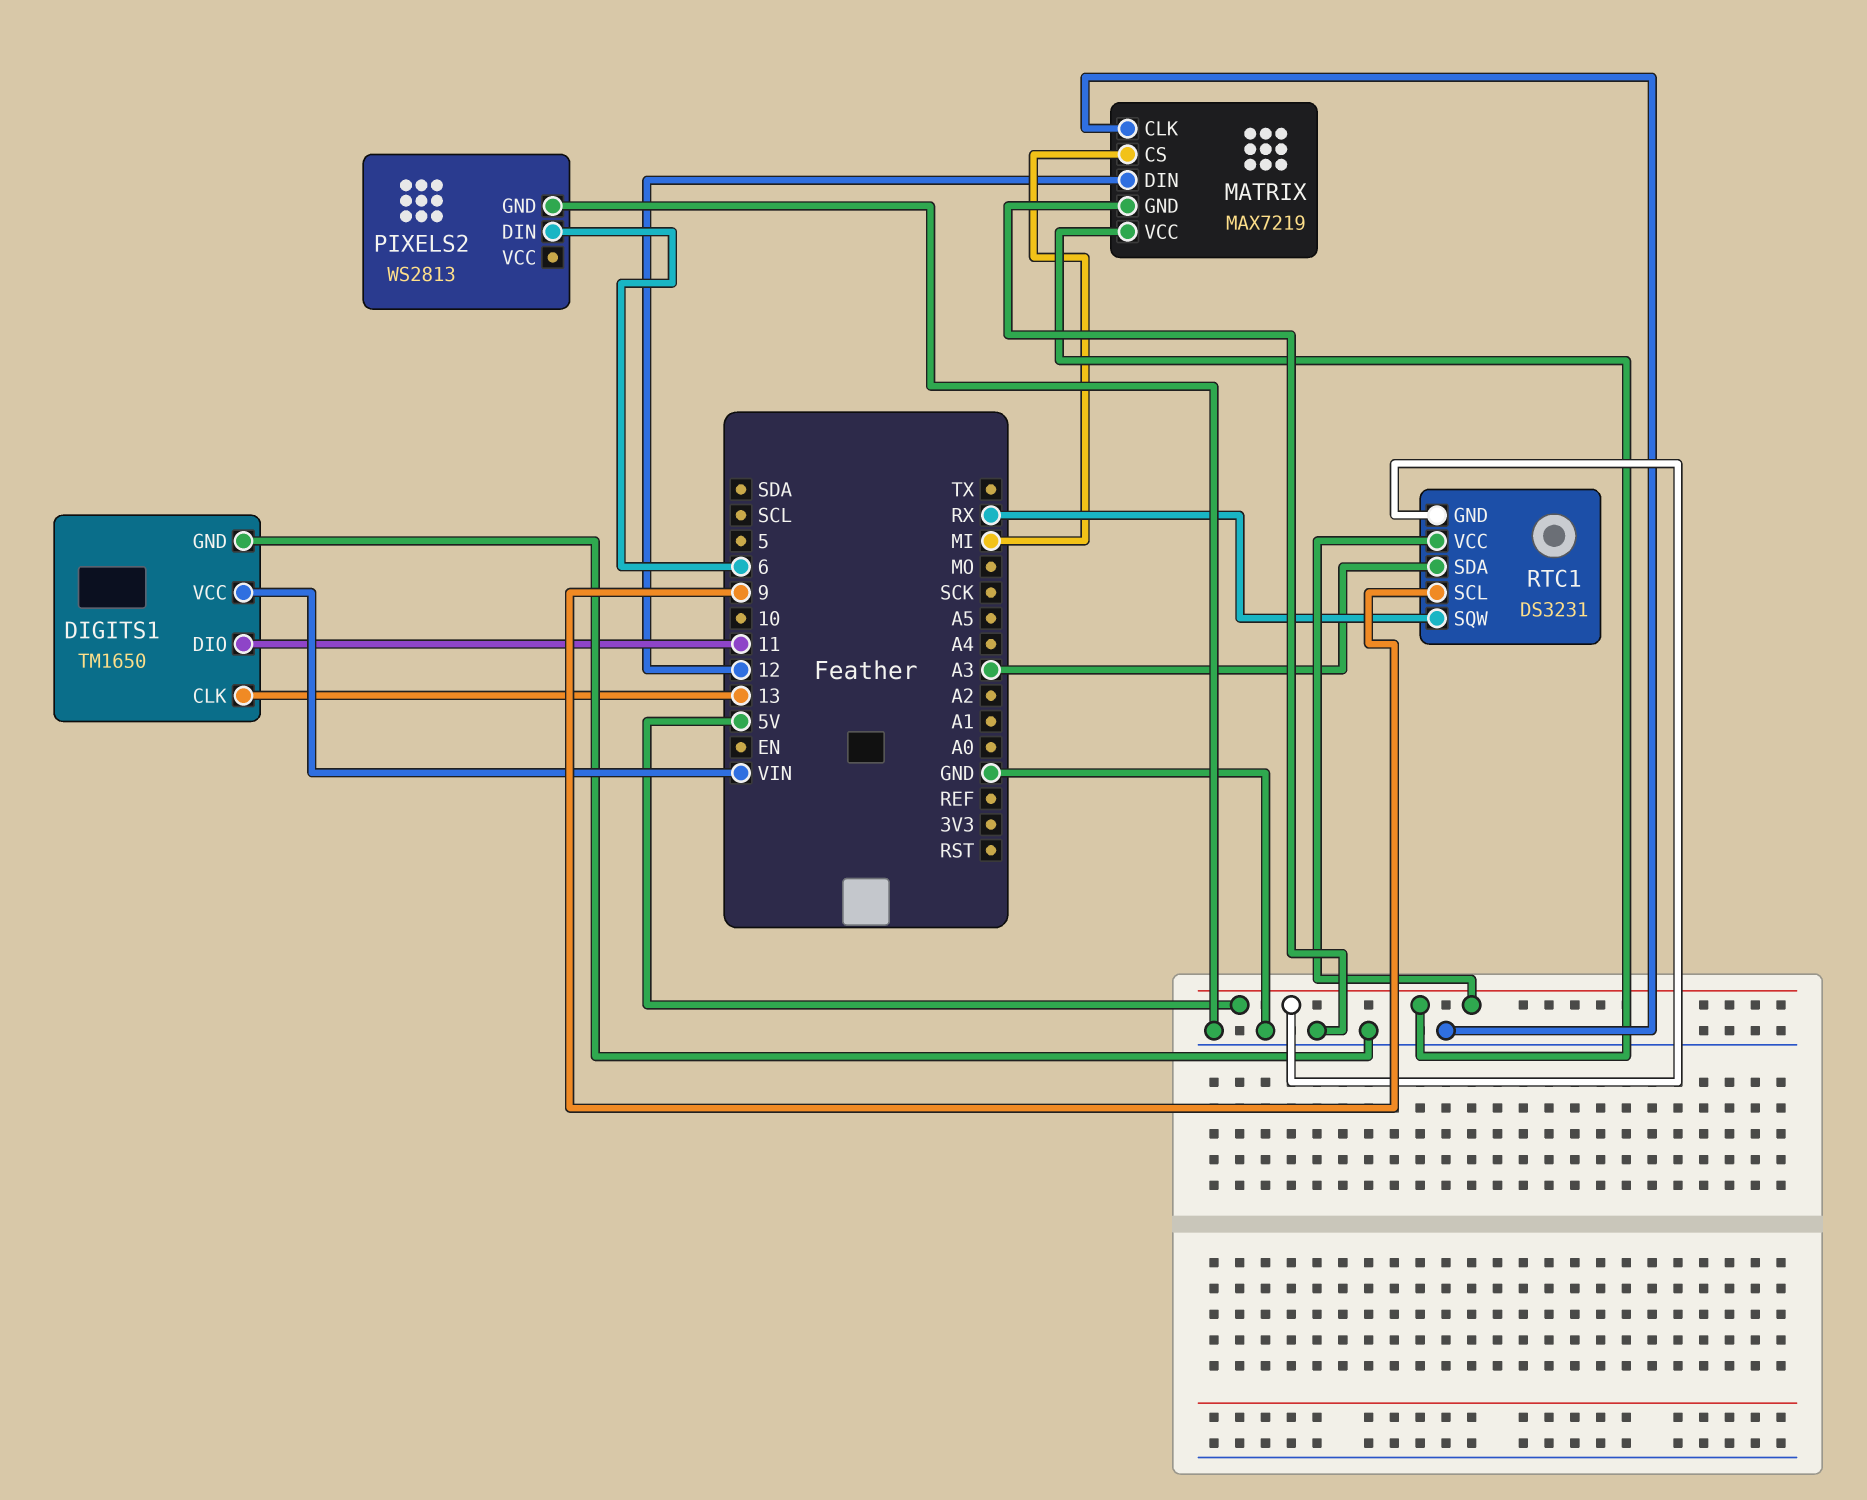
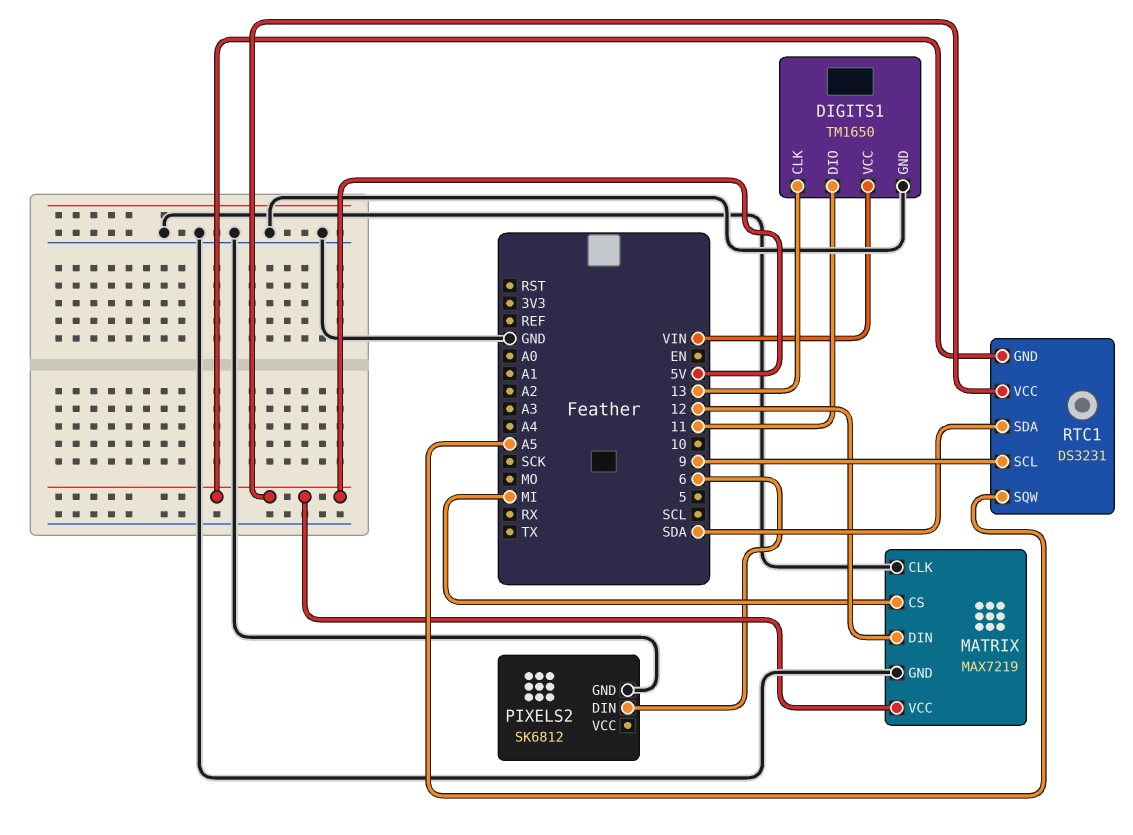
PIXELS2: WS2813 -> SK6812
RTC1 pin SDA: A3 -> SDA
RTC1 pin SQW: RX -> A5

